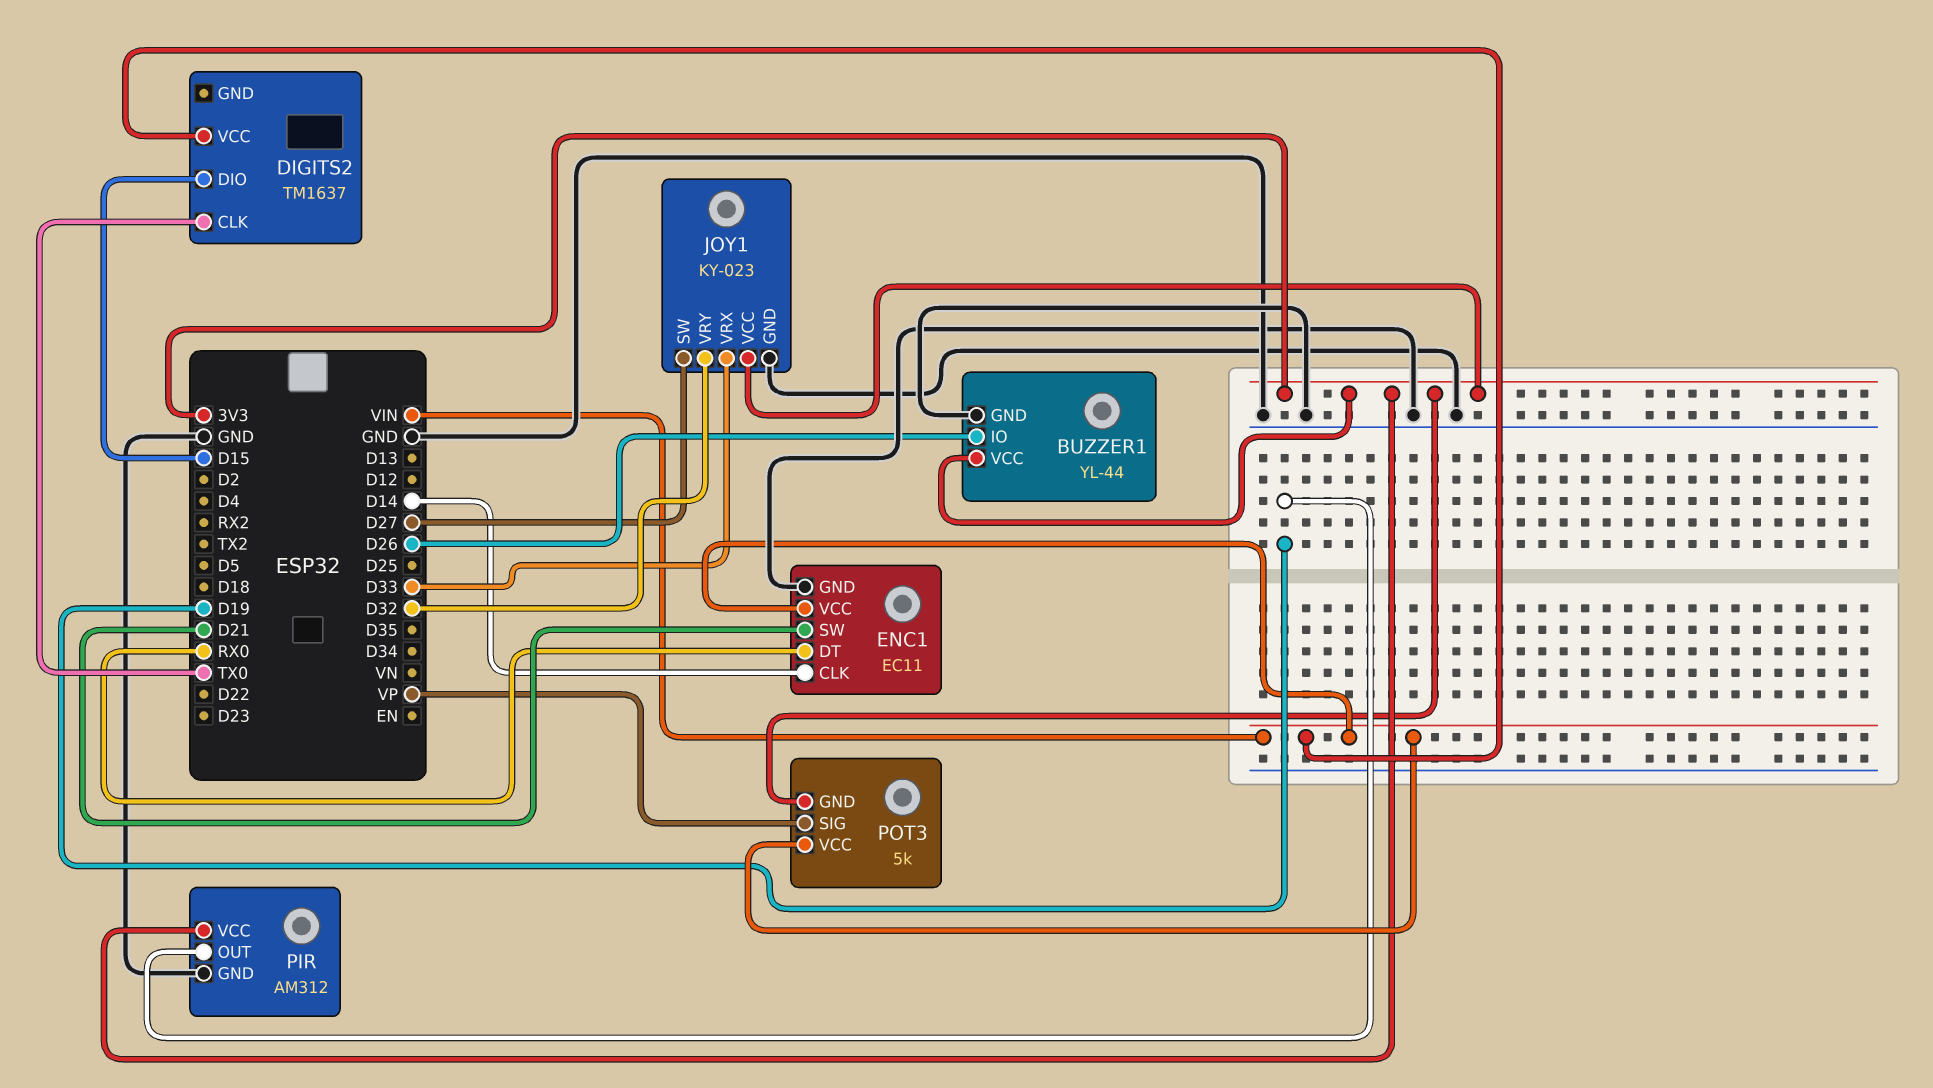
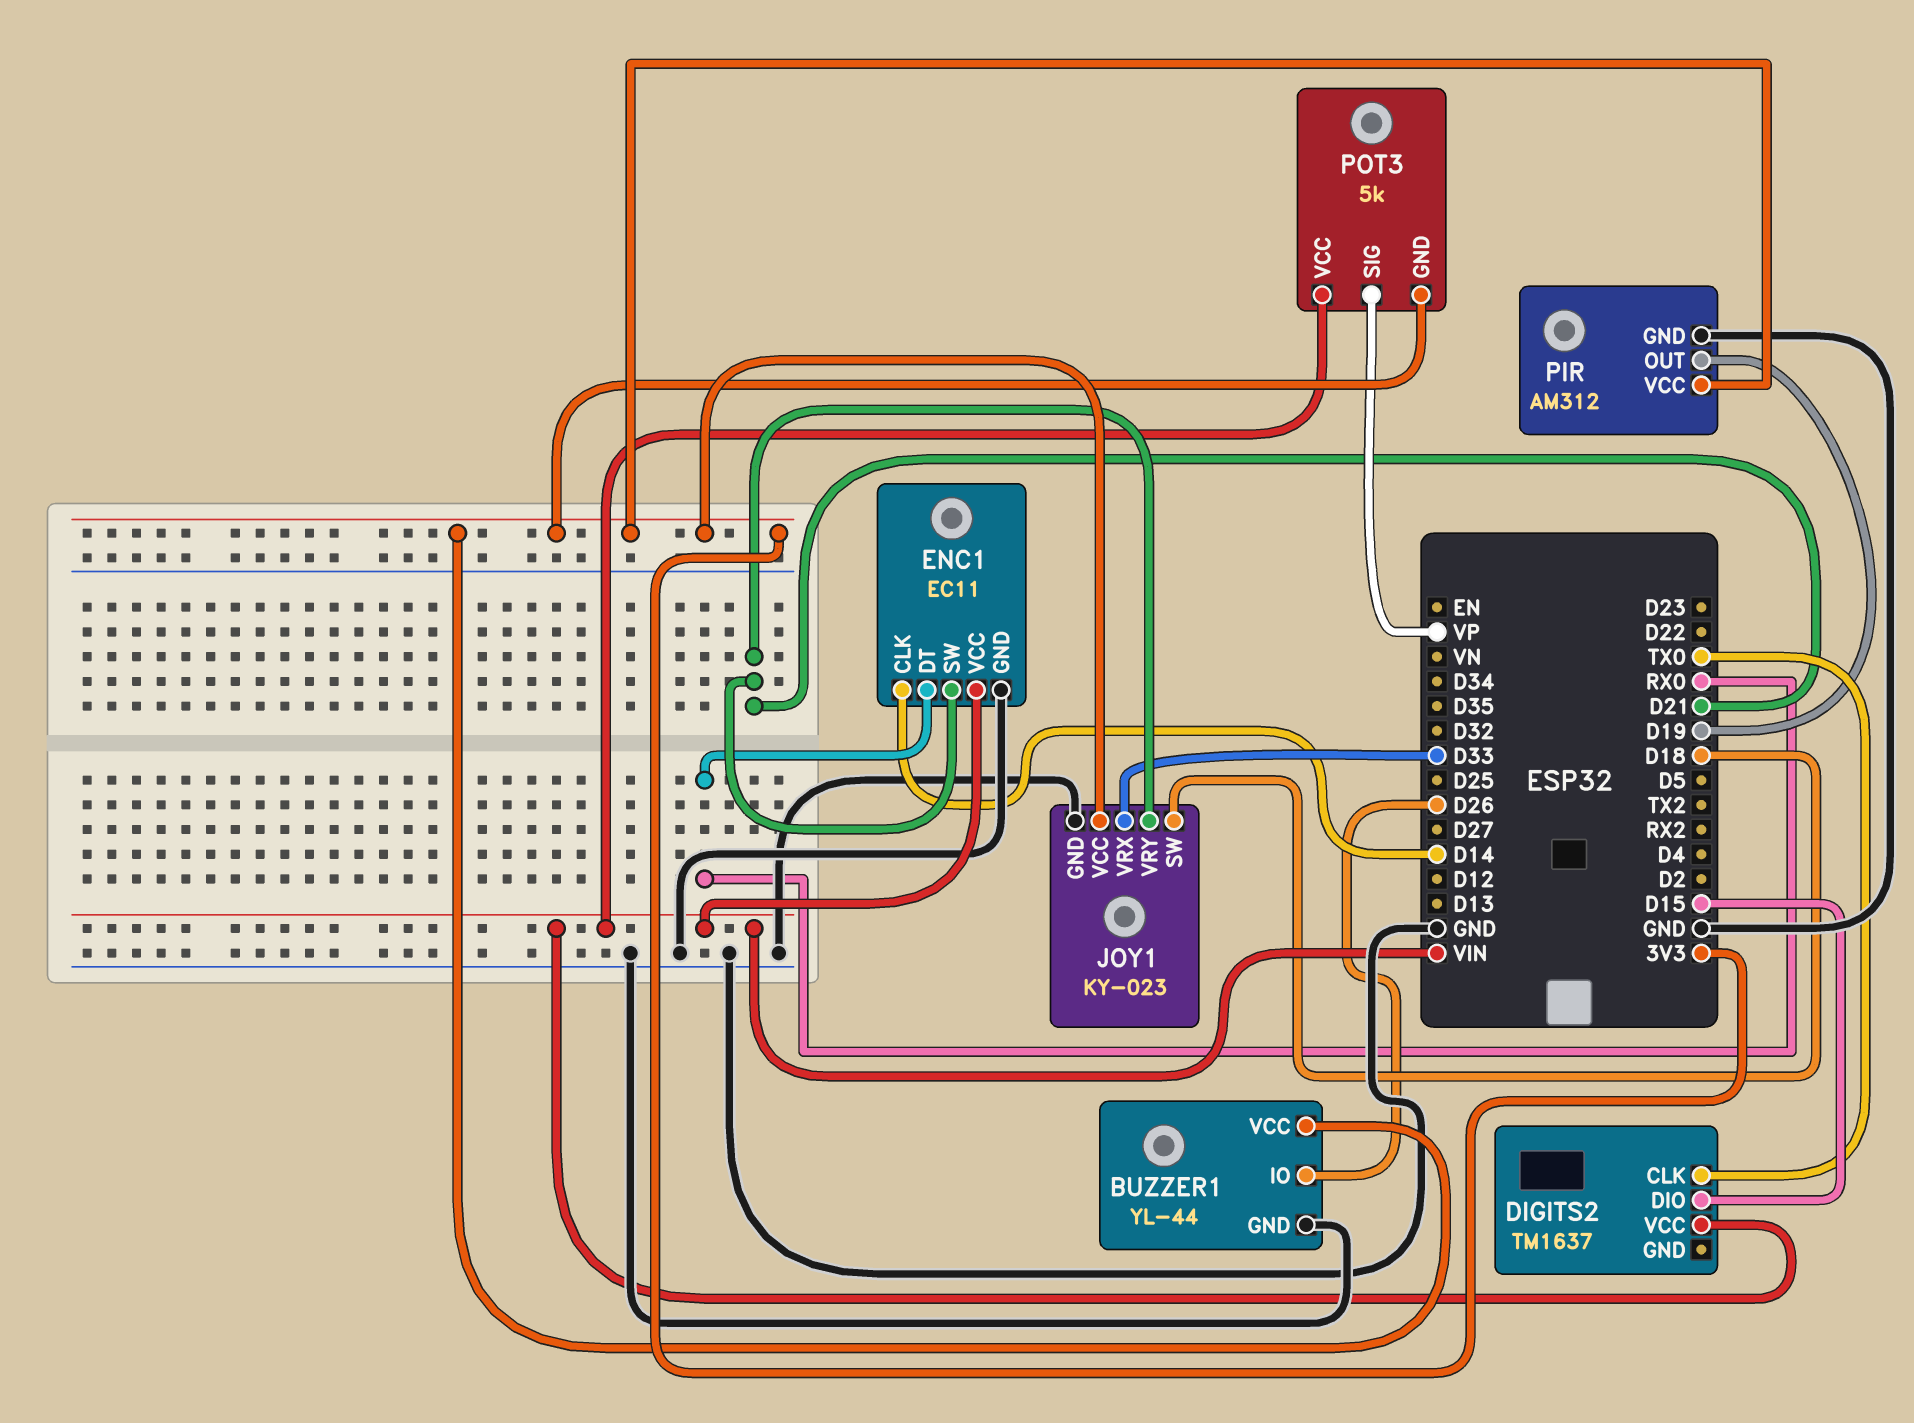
JOY1 pin SW: D27 -> D18
JOY1 pin VRY: D32 -> D21

